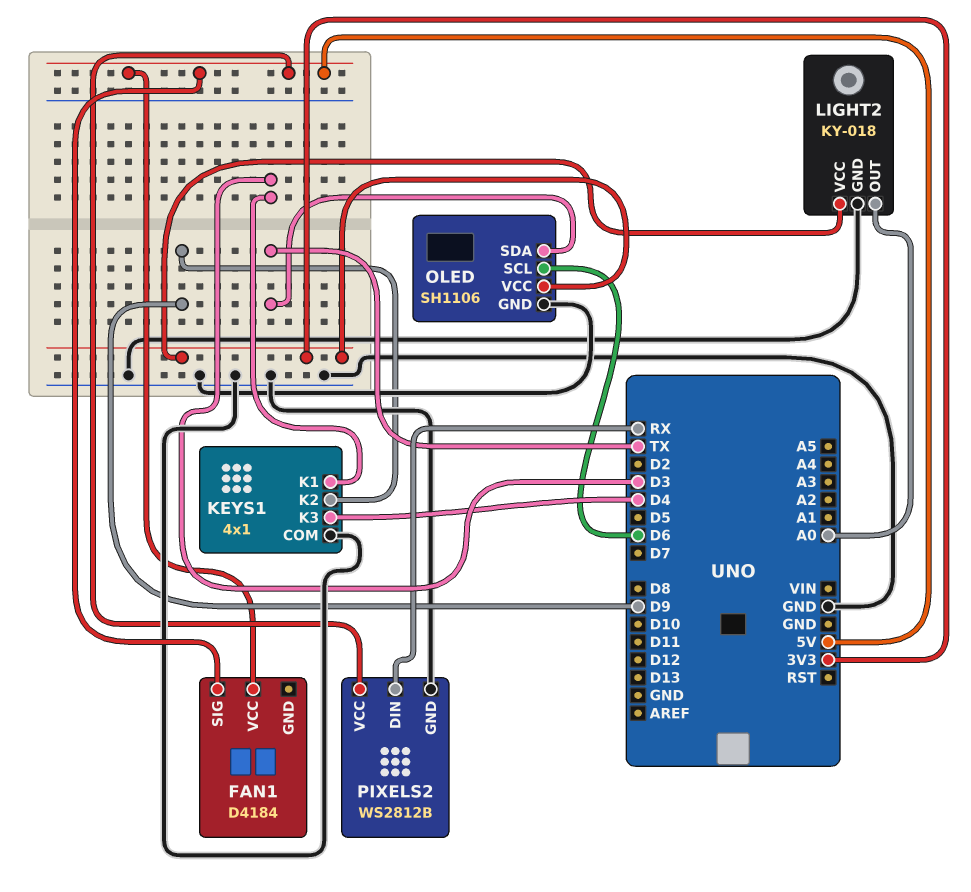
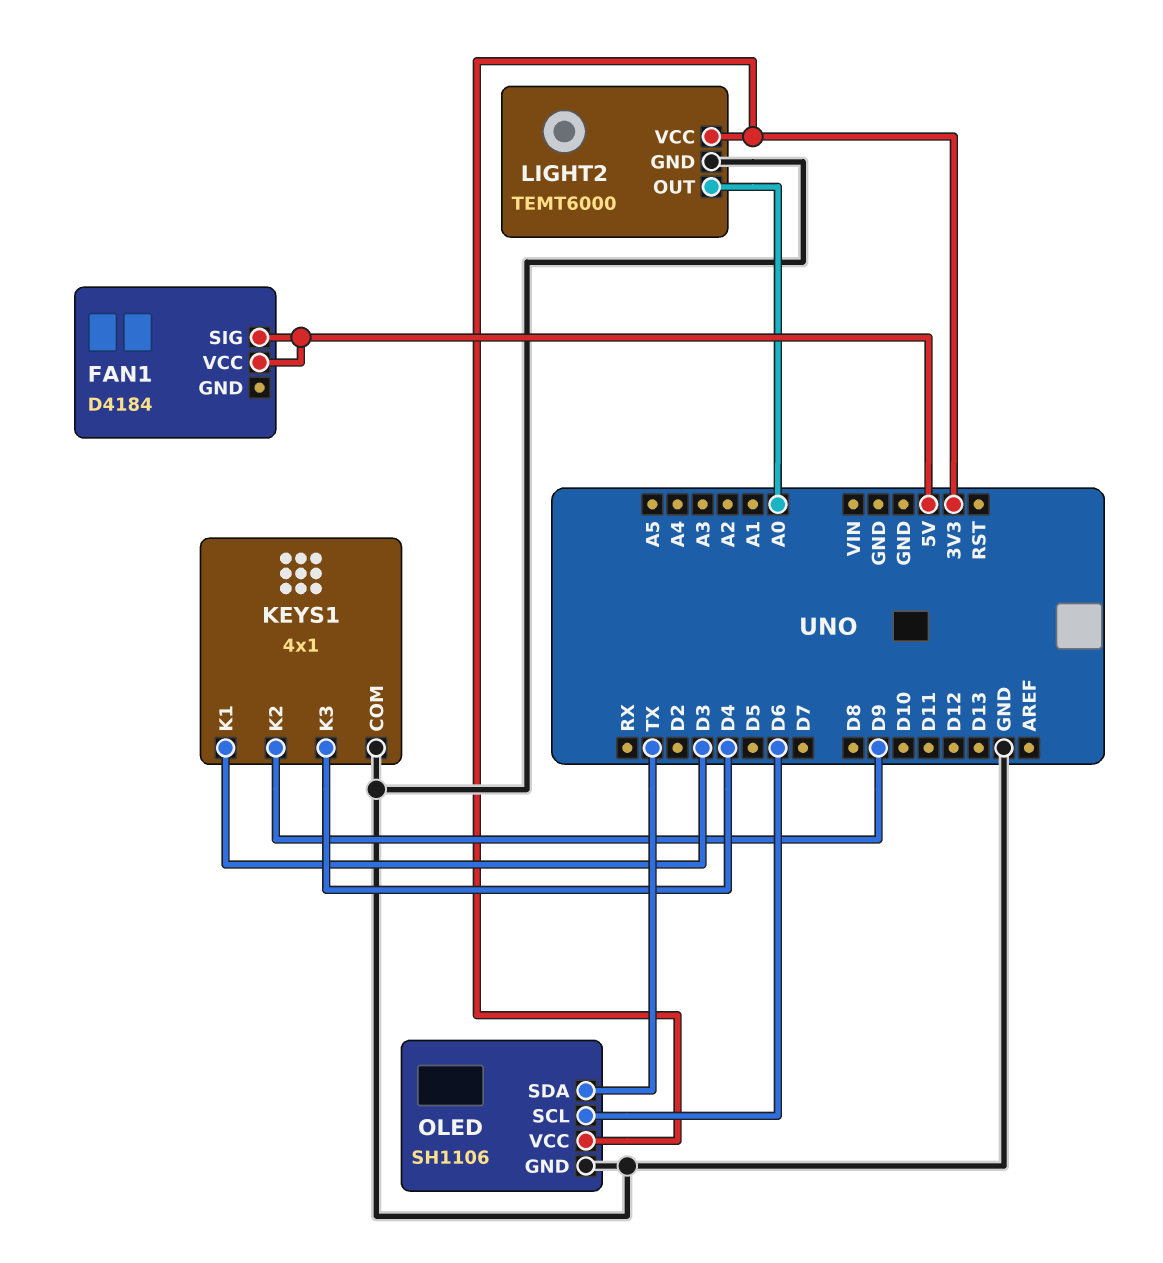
LIGHT2: KY-018 -> TEMT6000
PIXELS2: WS2812B -> none
PIXELS2 pin DIN: RX -> none
PIXELS2 pin GND: GND -> none
PIXELS2 pin VCC: 5V -> none

